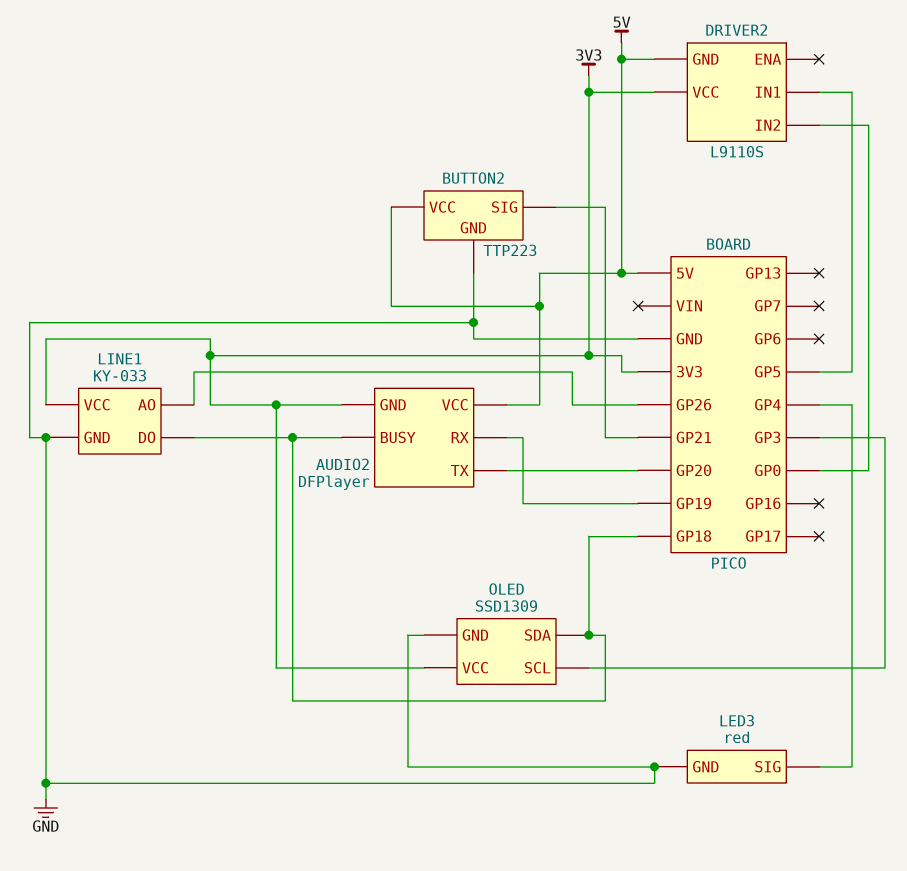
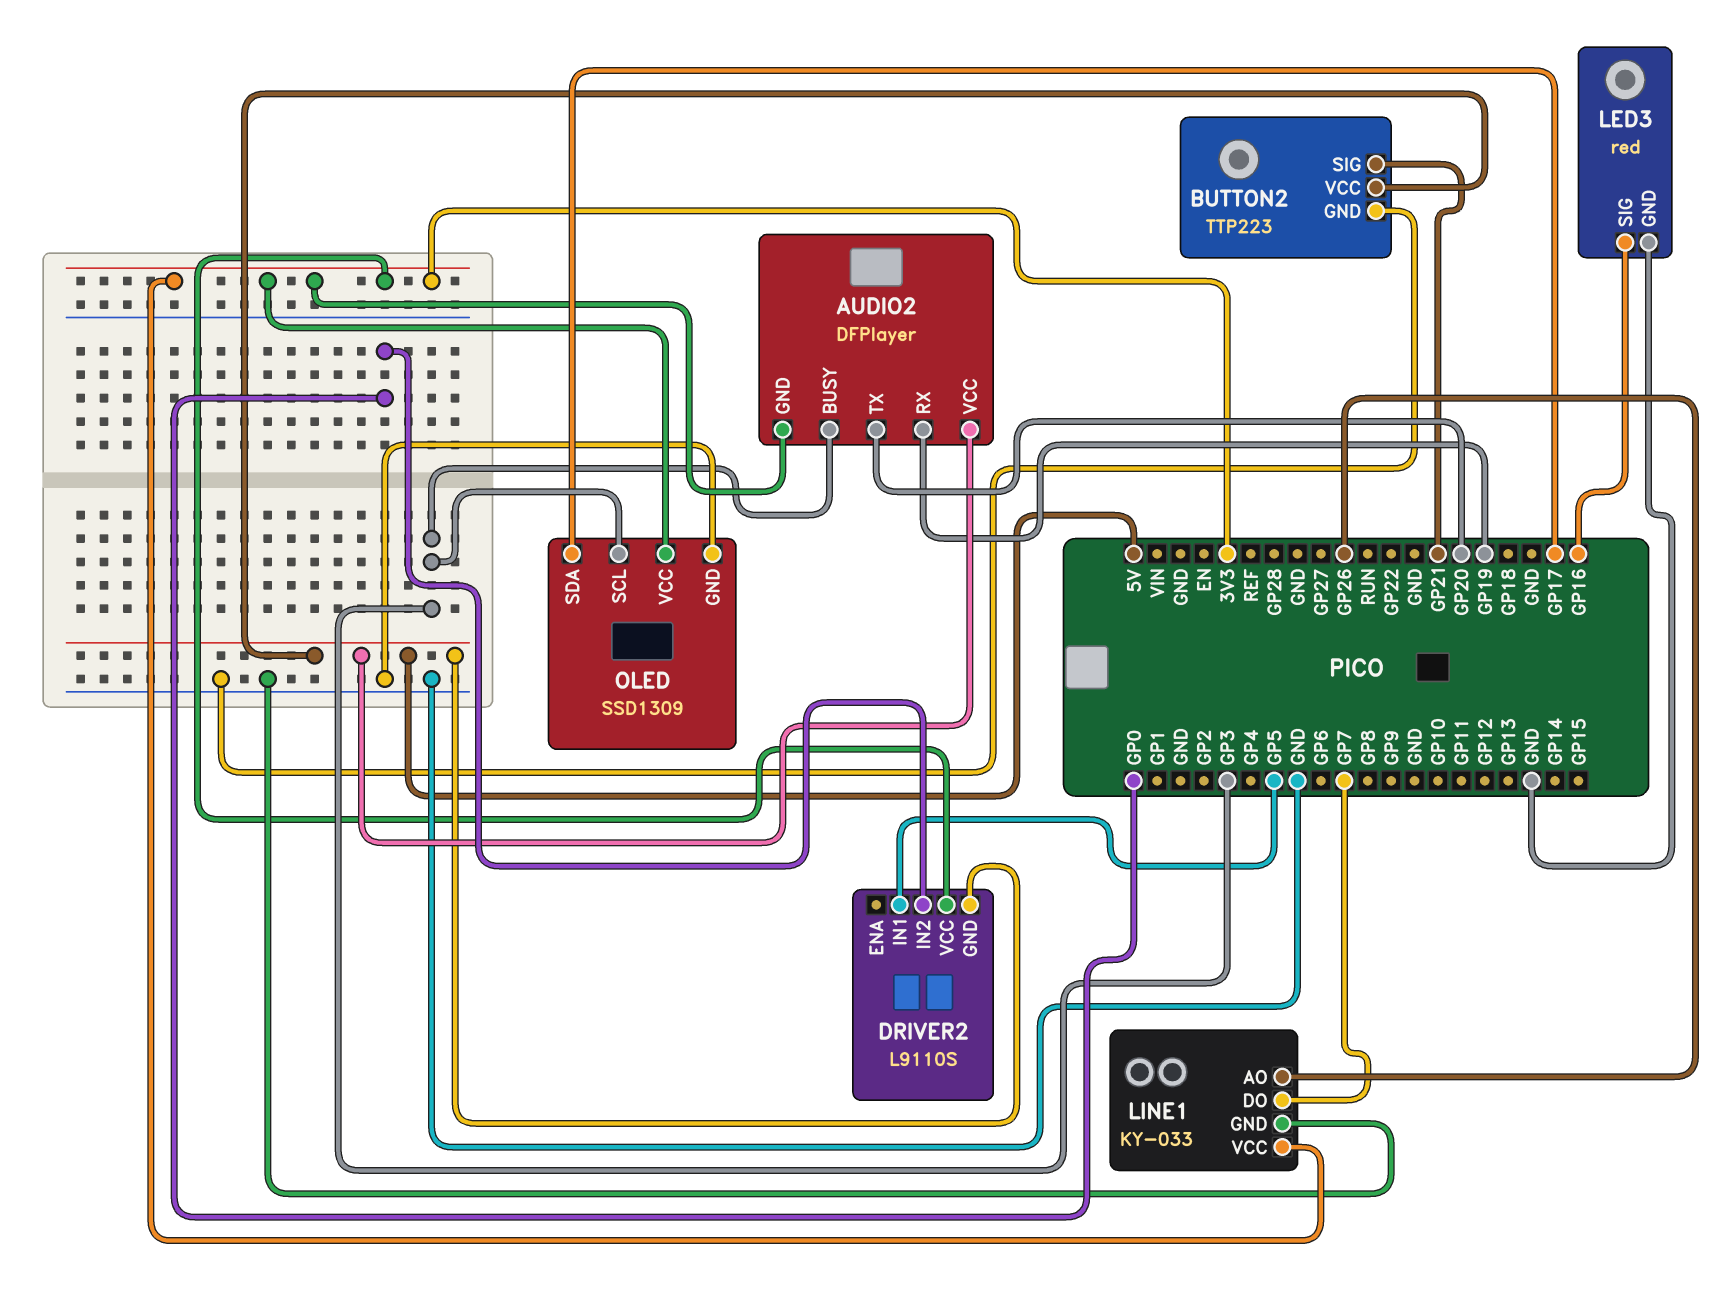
AUDIO2 pin BUSY: GP18 -> GP3
LED3 pin SIG: GP4 -> GP16
LINE1 pin DO: GP18 -> GP7
OLED pin SDA: GP18 -> GP17

